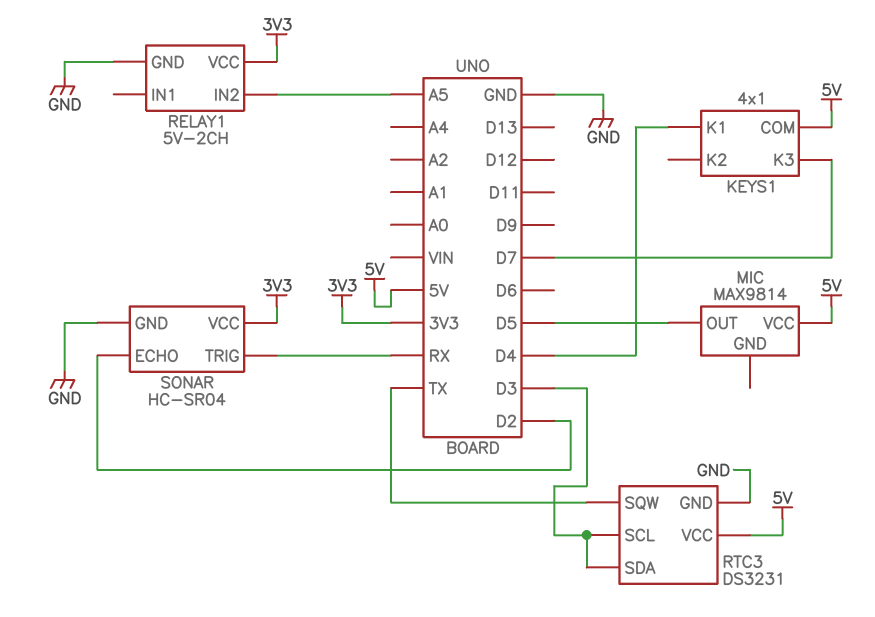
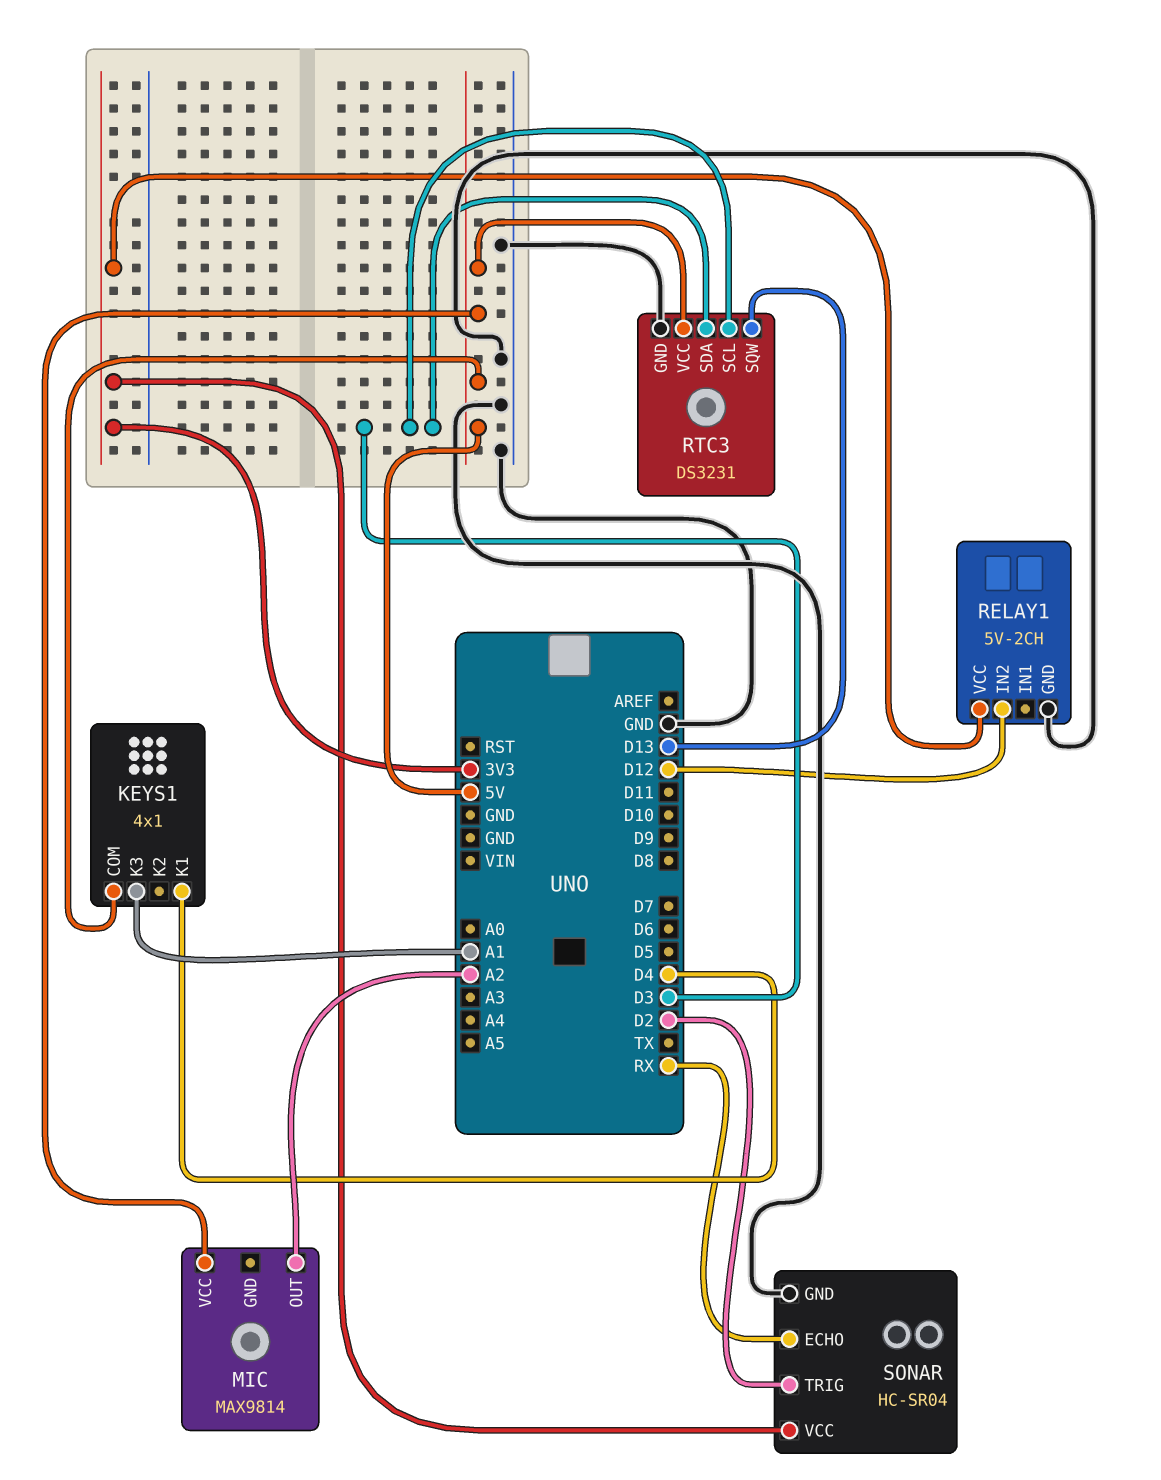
KEYS1 pin K3: D7 -> A1
MIC pin OUT: D5 -> A2
RELAY1 pin IN2: A5 -> D12
RTC3 pin SQW: TX -> D13
SONAR pin ECHO: D2 -> RX
SONAR pin TRIG: RX -> D2

